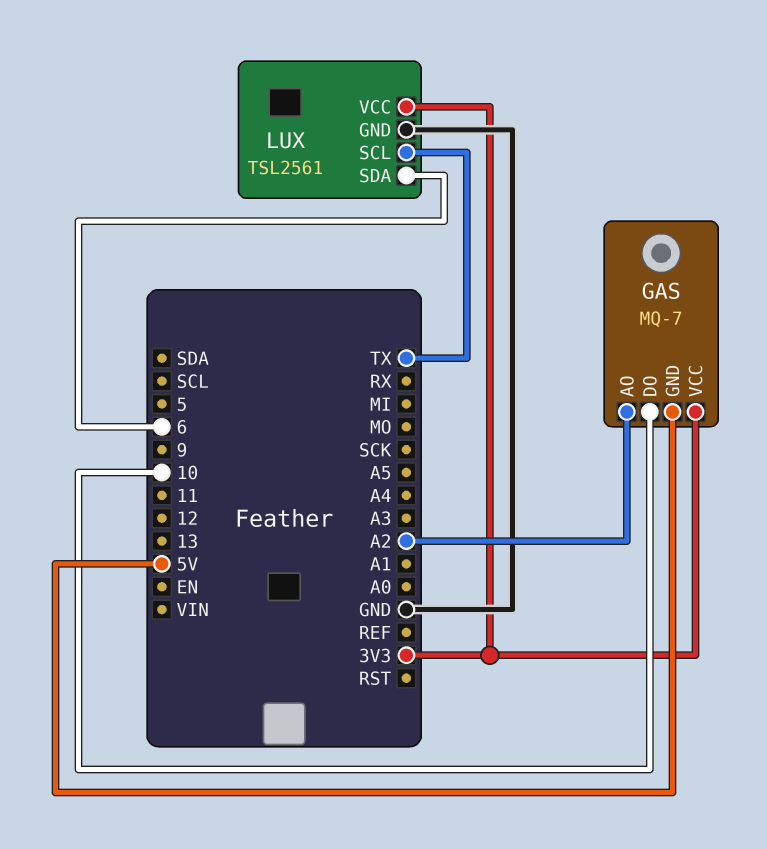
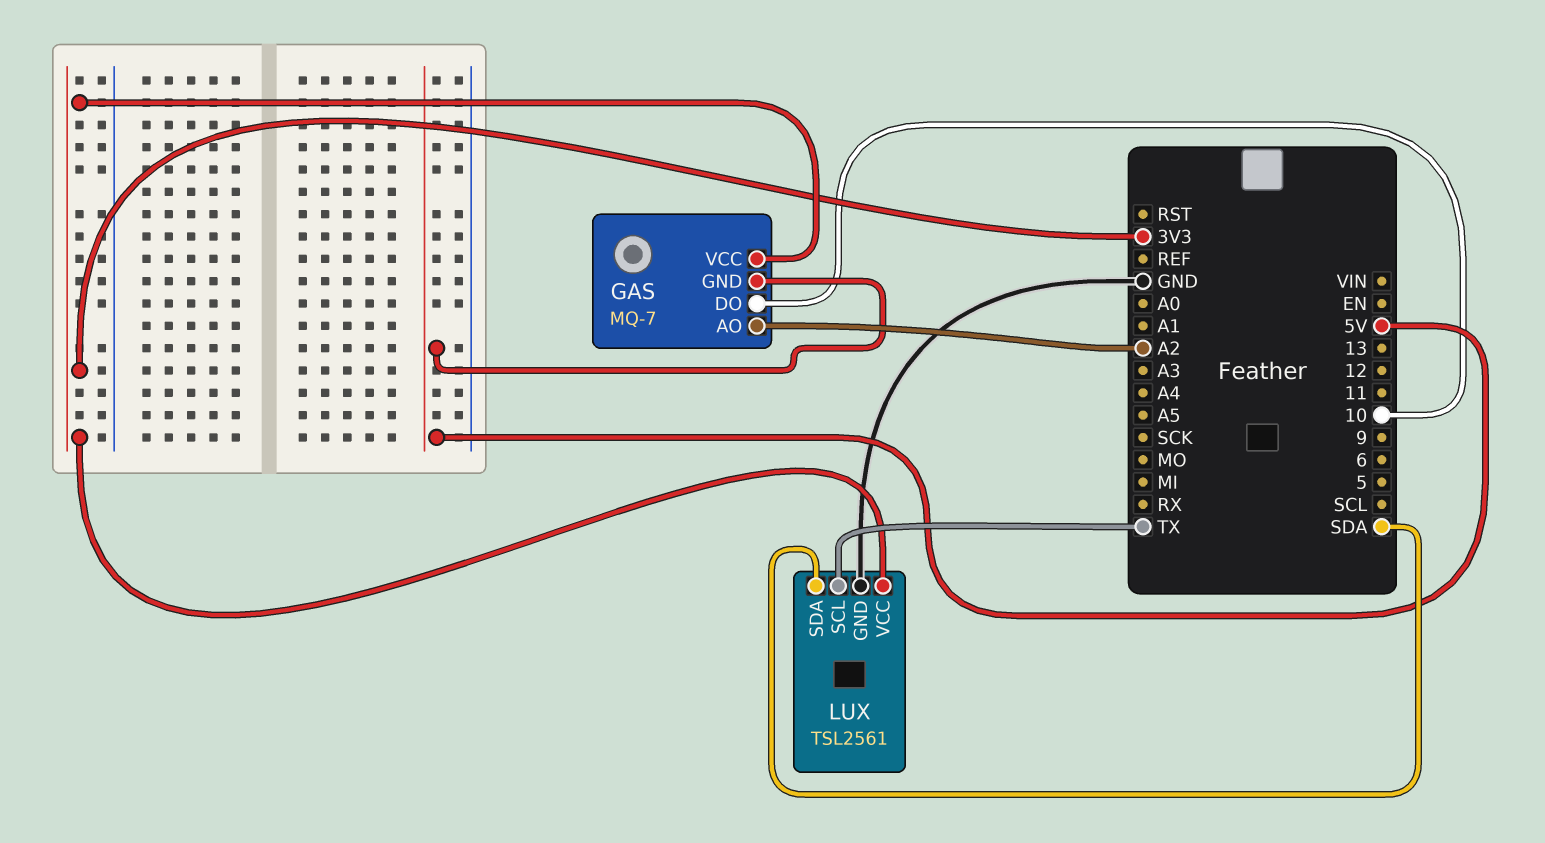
LUX pin SDA: 6 -> SDA

